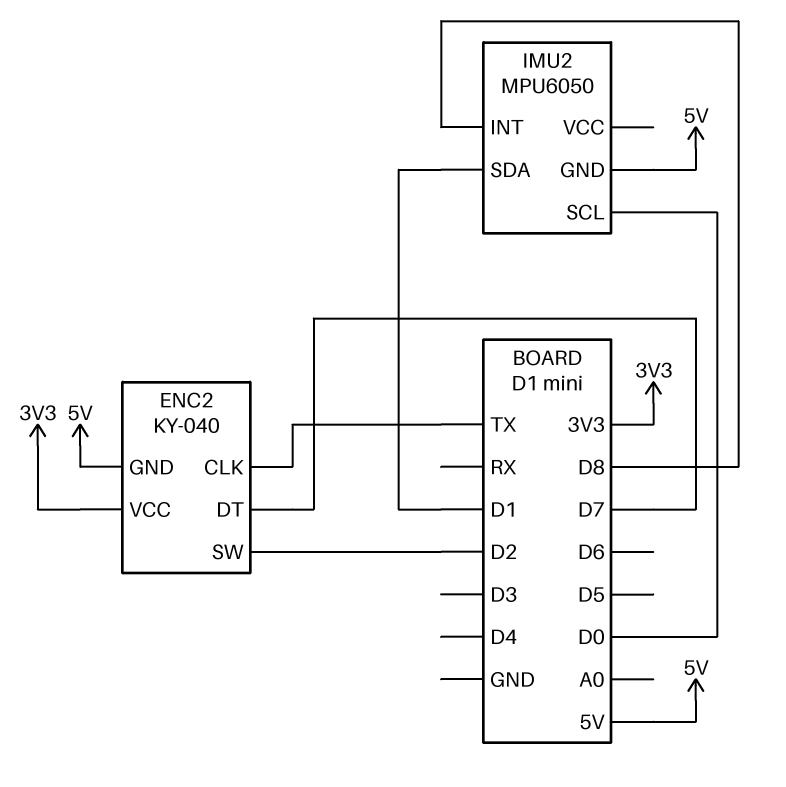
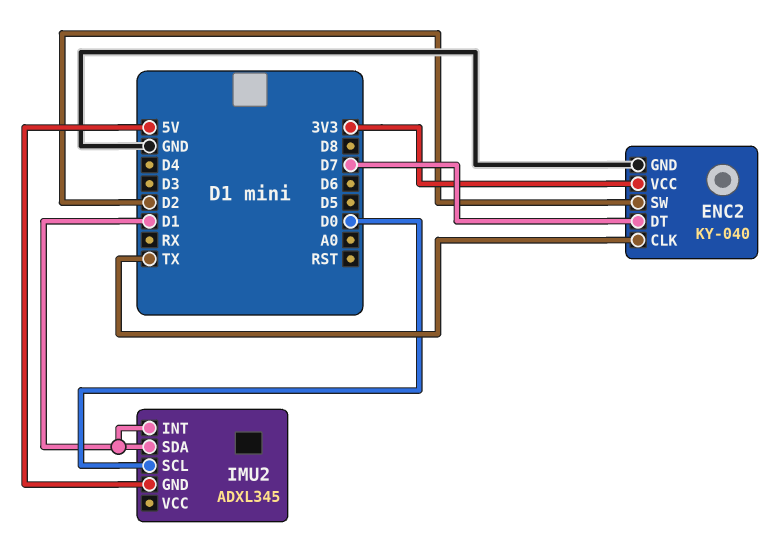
ENC2 pin GND: 5V -> GND
IMU2: MPU6050 -> ADXL345
IMU2 pin INT: D8 -> D1

